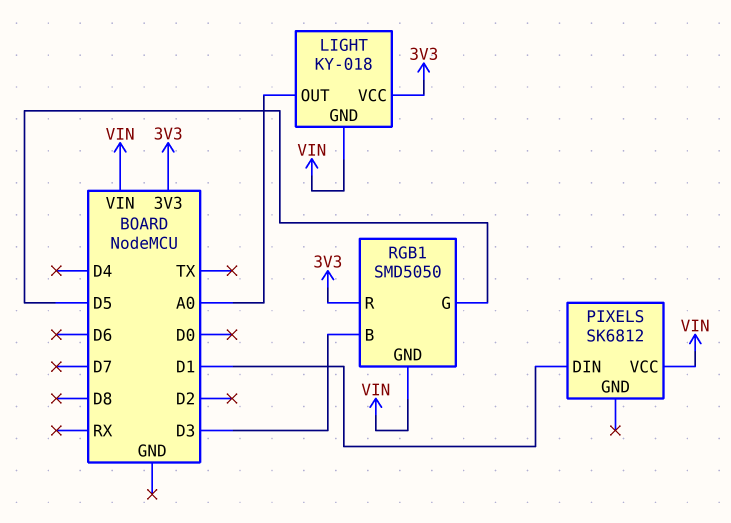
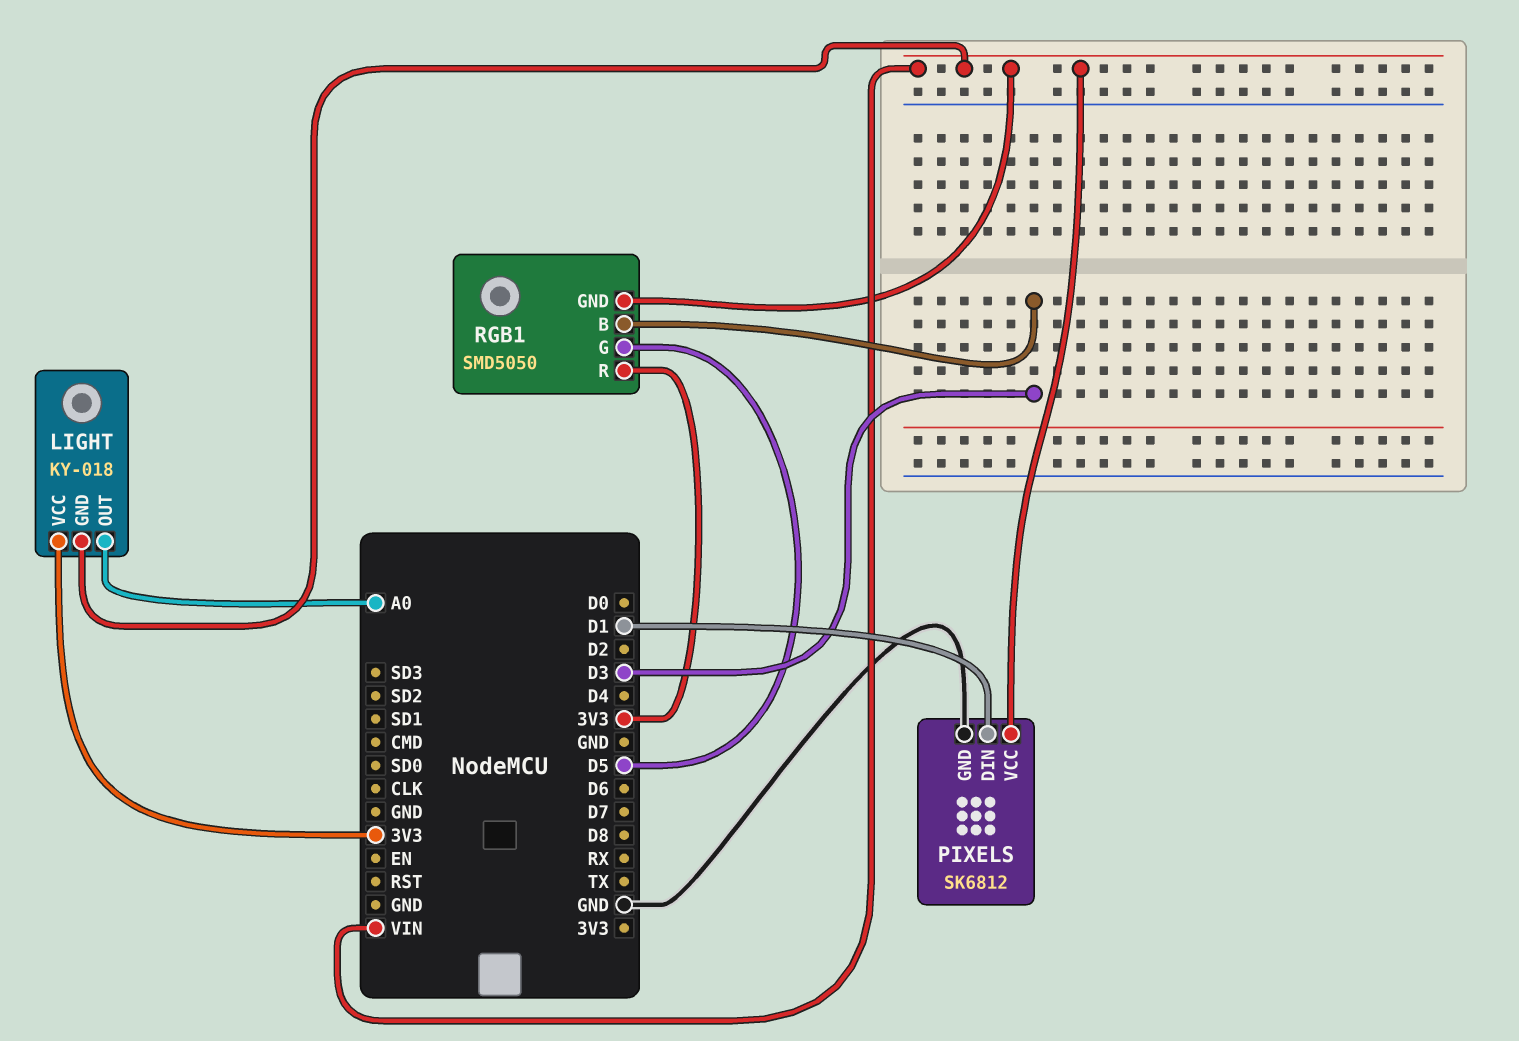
PIXELS pin GND: none -> GND

